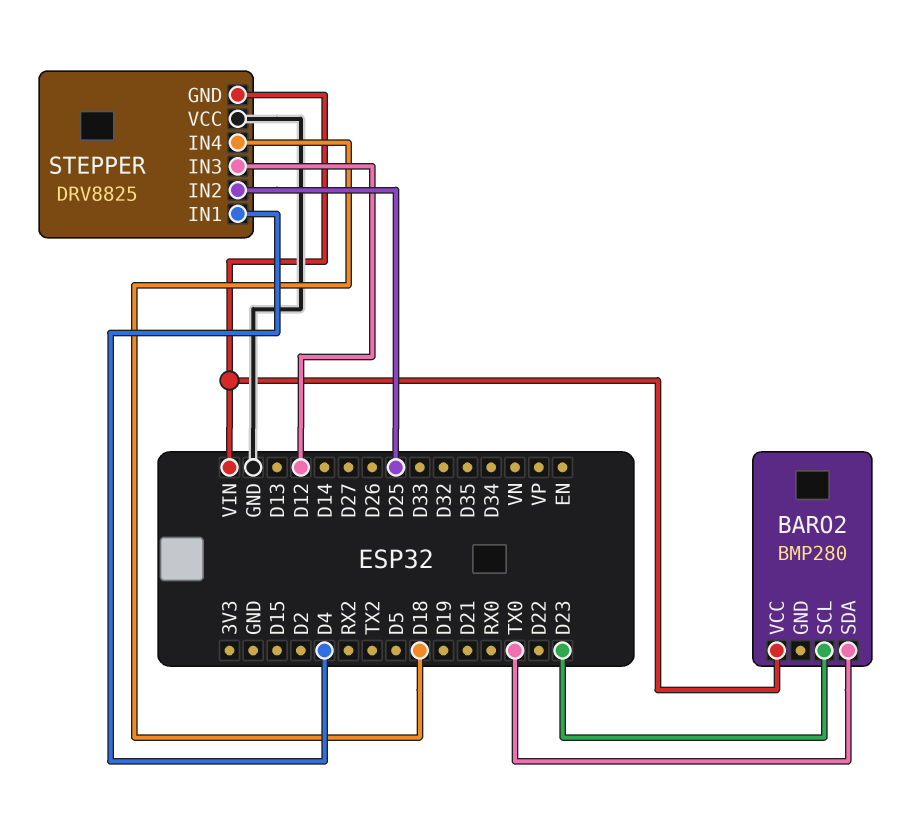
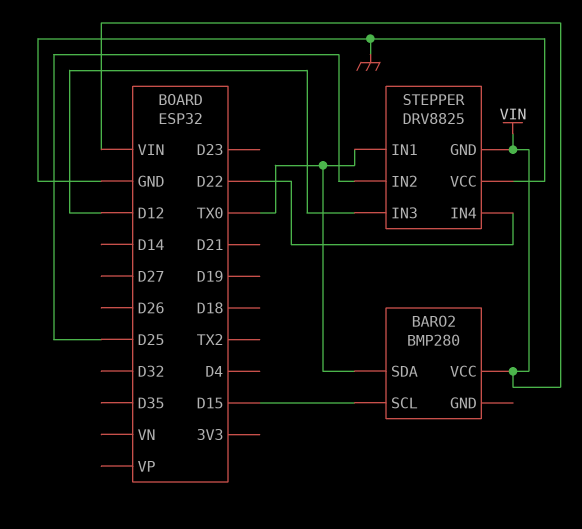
BARO2 pin SCL: D23 -> D15
STEPPER pin IN1: D4 -> TX0
STEPPER pin IN4: D18 -> D22

